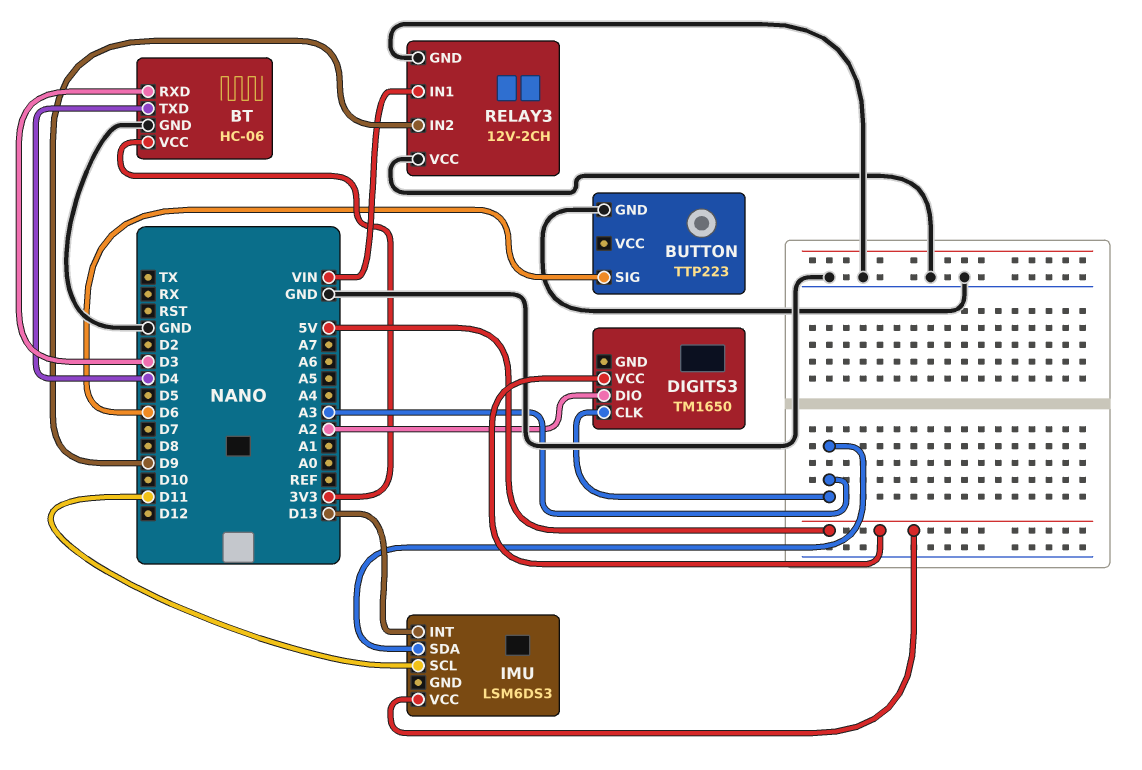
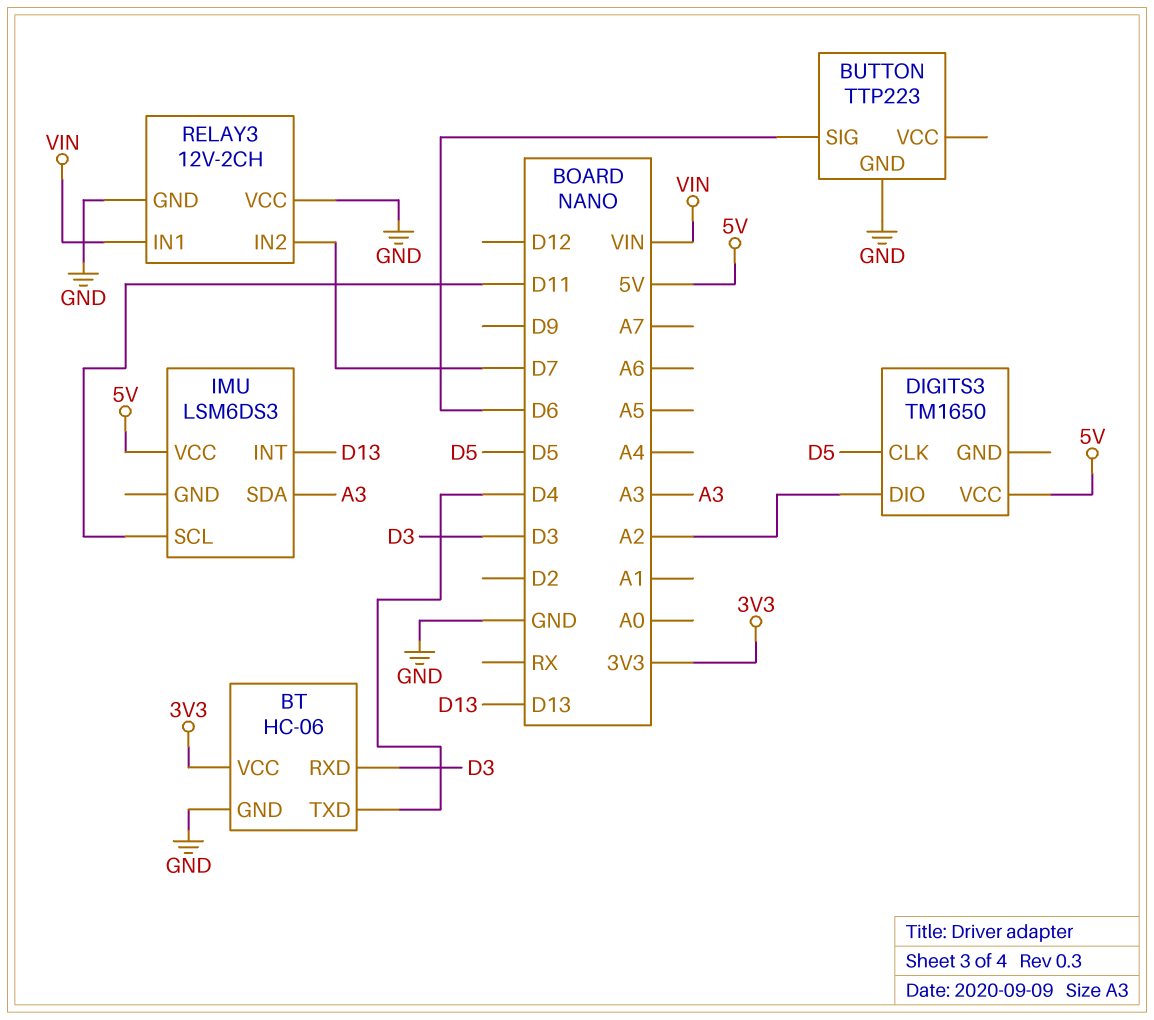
DIGITS3 pin CLK: A3 -> D5
RELAY3 pin IN2: D9 -> D7

